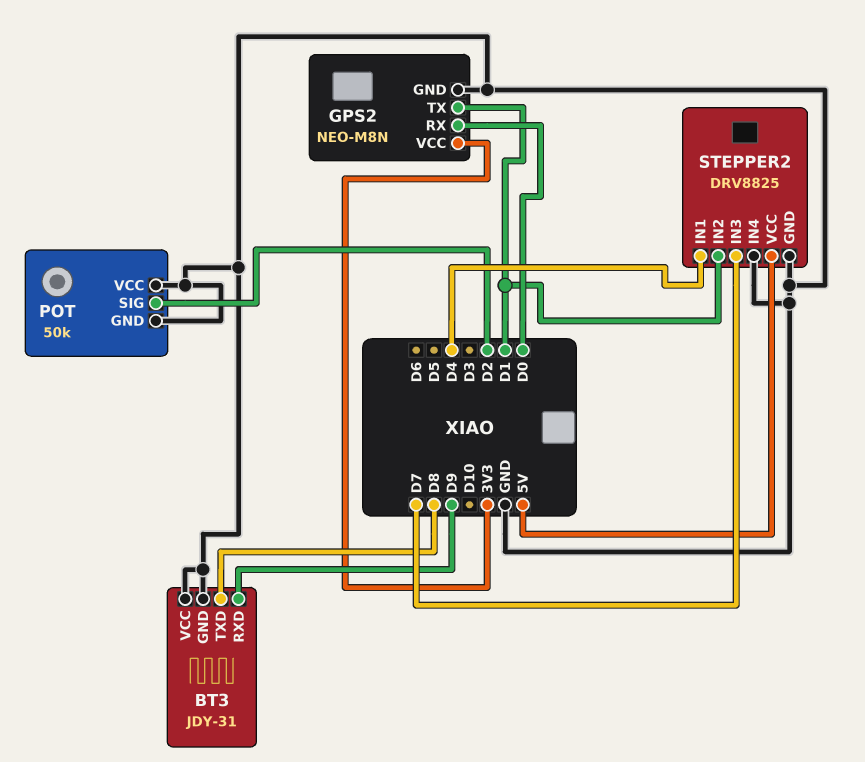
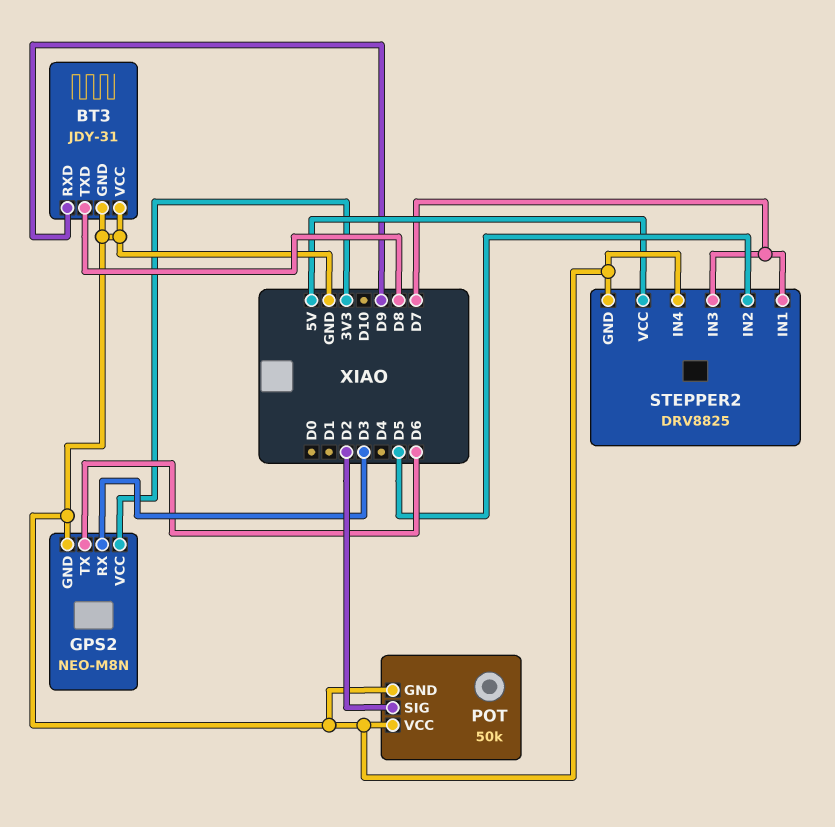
GPS2 pin RX: D0 -> D3
GPS2 pin TX: D1 -> D6
STEPPER2 pin IN1: D4 -> D7
STEPPER2 pin IN2: D1 -> D5

